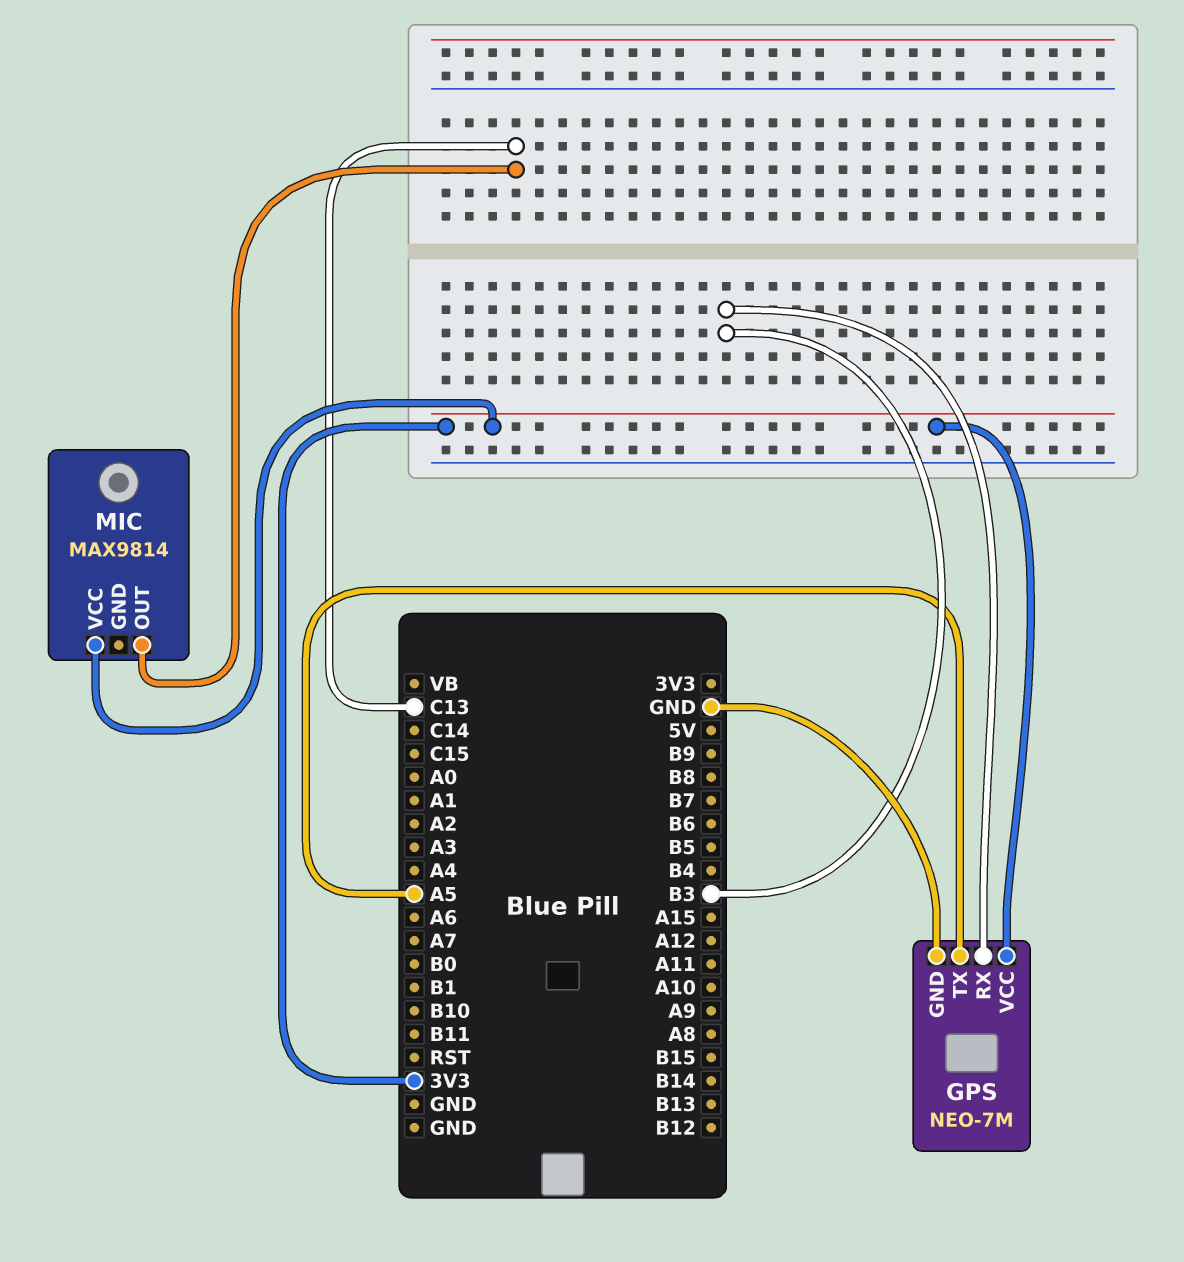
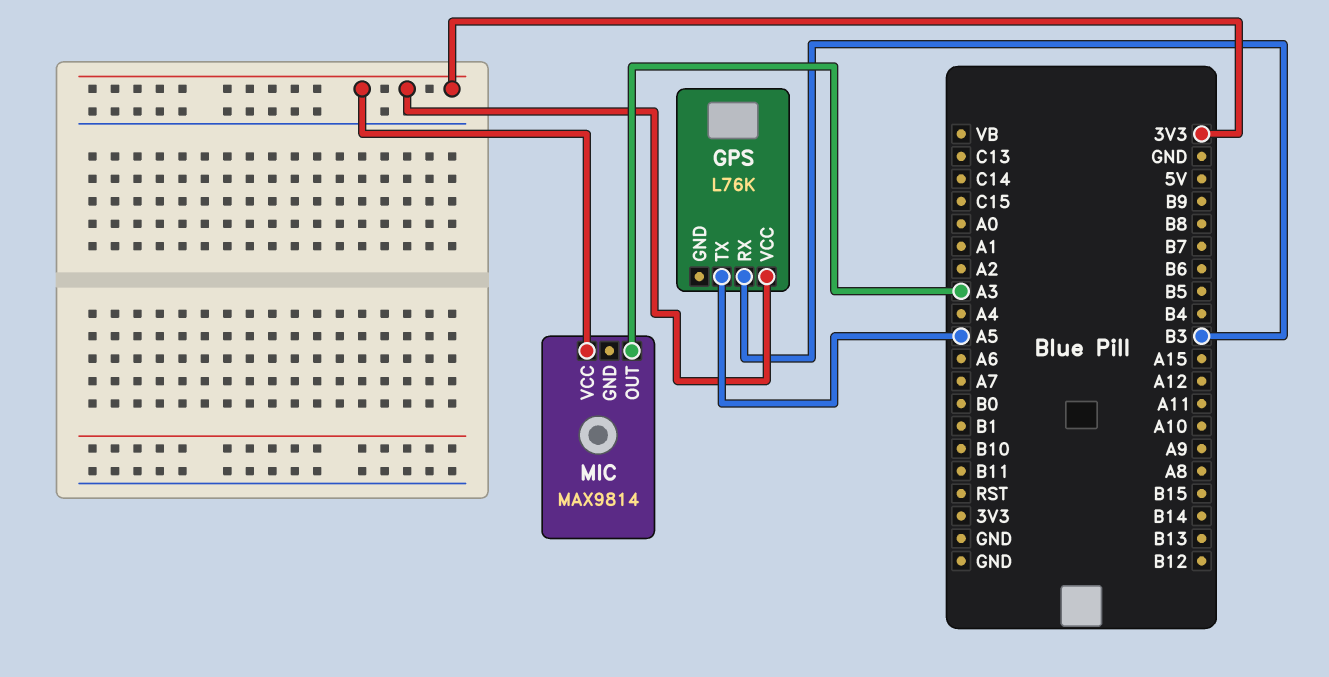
GPS: NEO-7M -> L76K
GPS pin GND: GND -> none
MIC pin OUT: C13 -> A3

